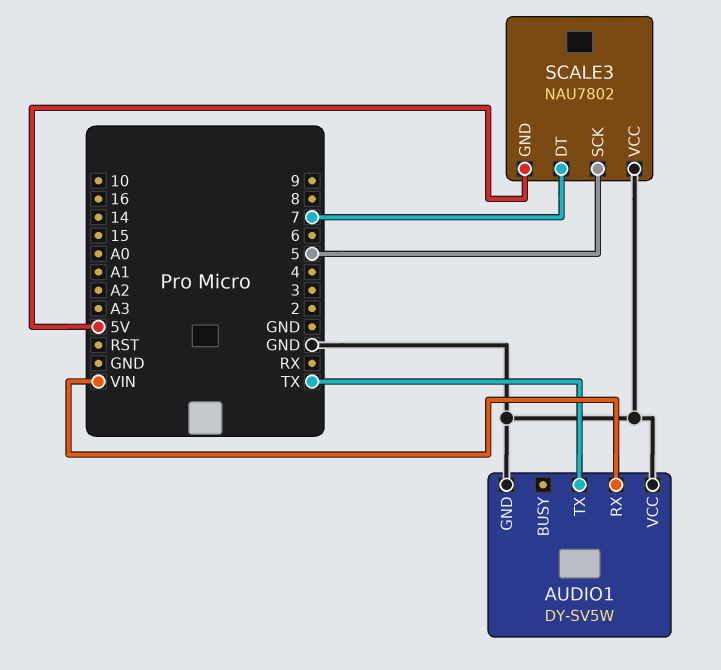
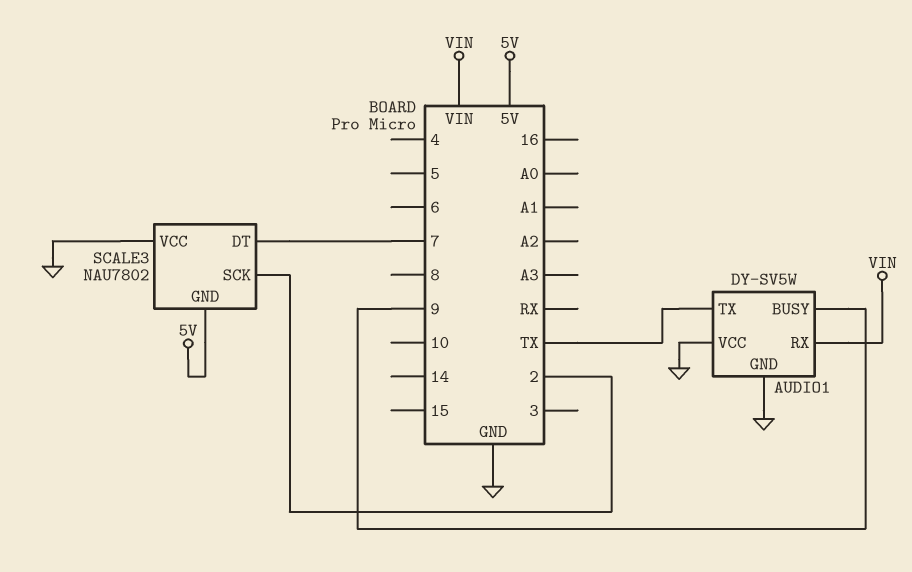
AUDIO1 pin BUSY: none -> 9
SCALE3 pin SCK: 5 -> 2

